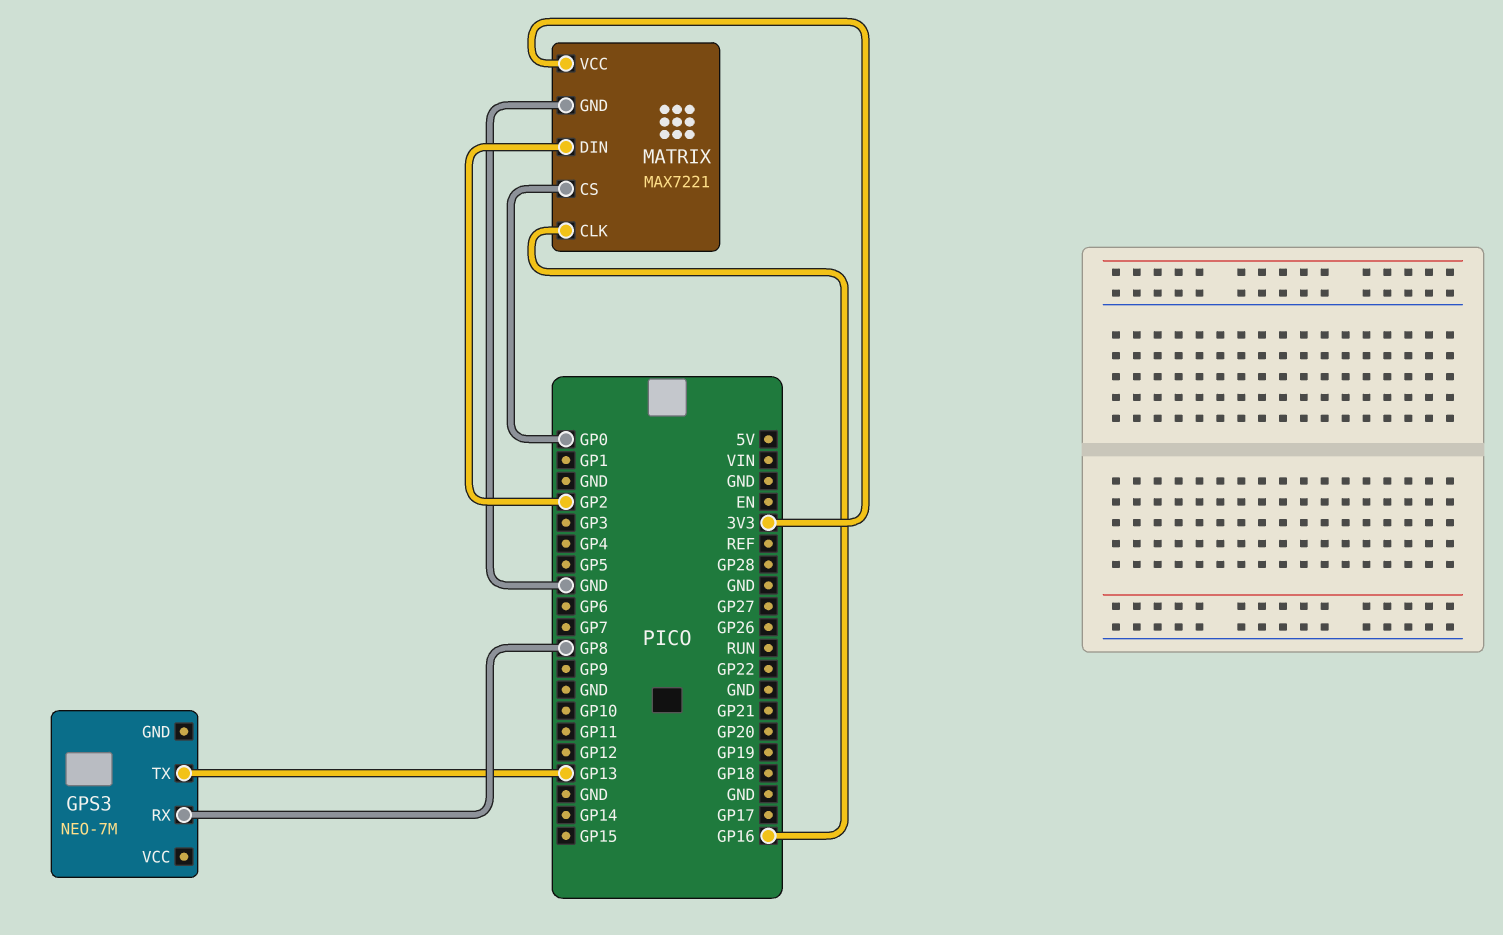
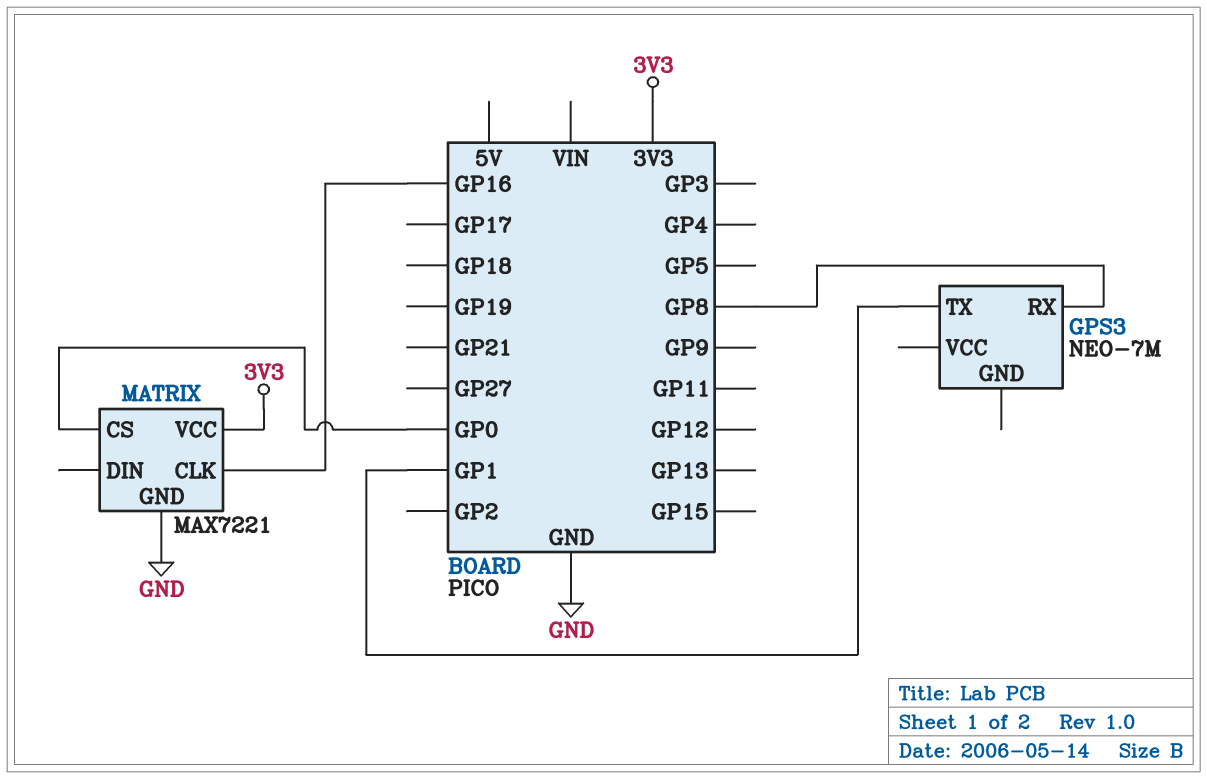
GPS3 pin TX: GP13 -> GP1
MATRIX pin DIN: GP2 -> none

